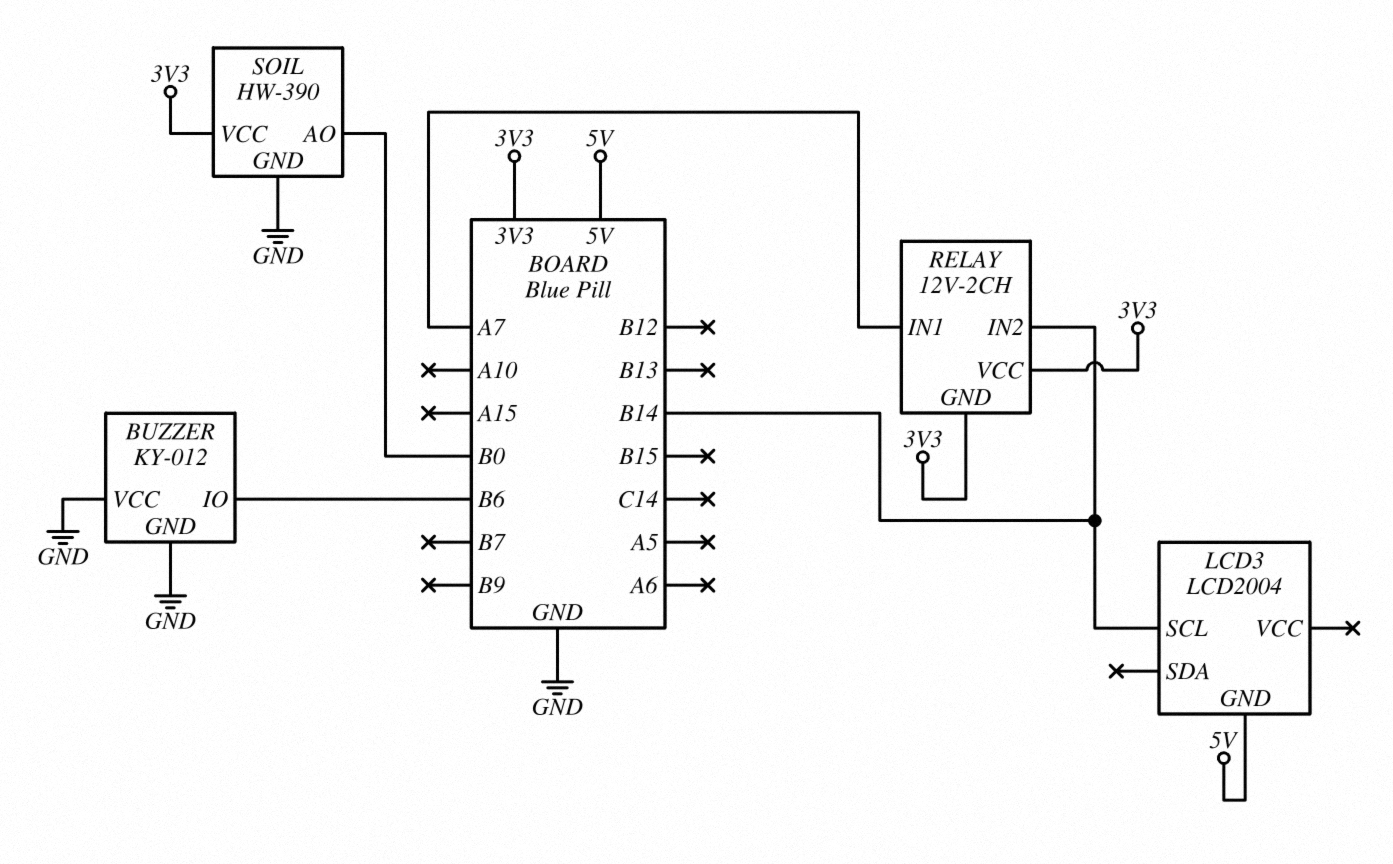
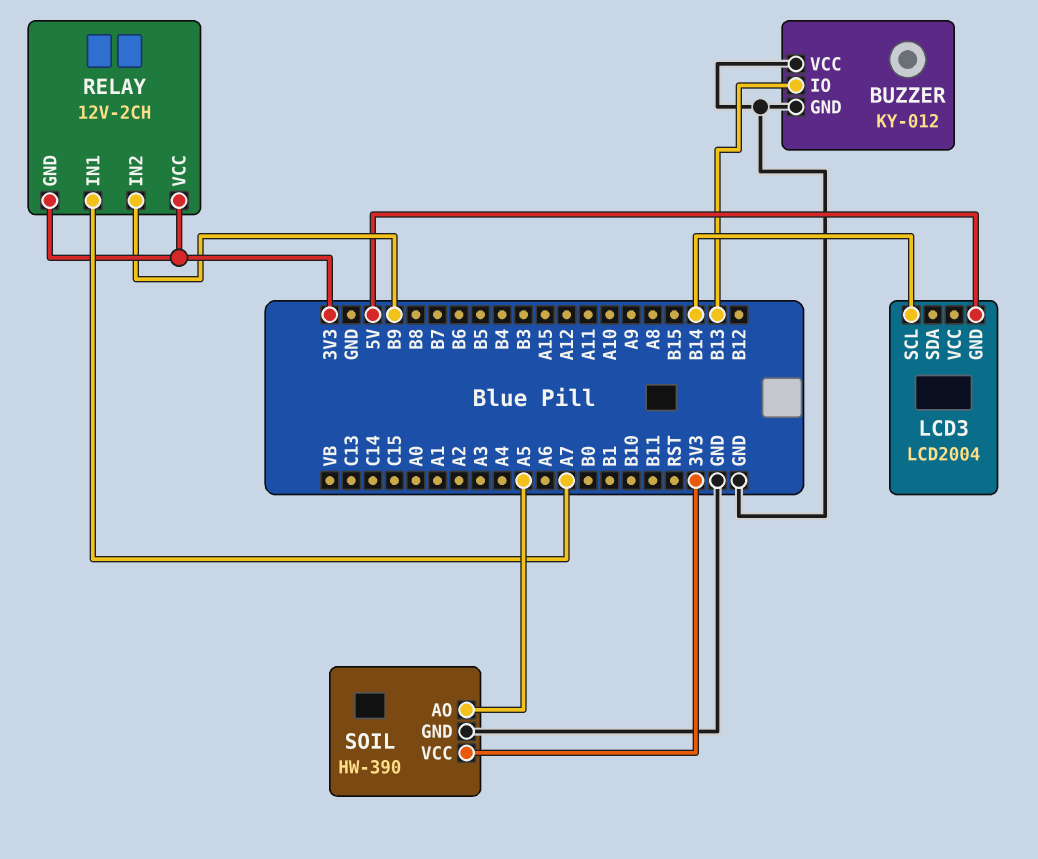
BUZZER pin IO: B6 -> B13
RELAY pin IN2: B14 -> B9
SOIL pin AO: B0 -> A5

